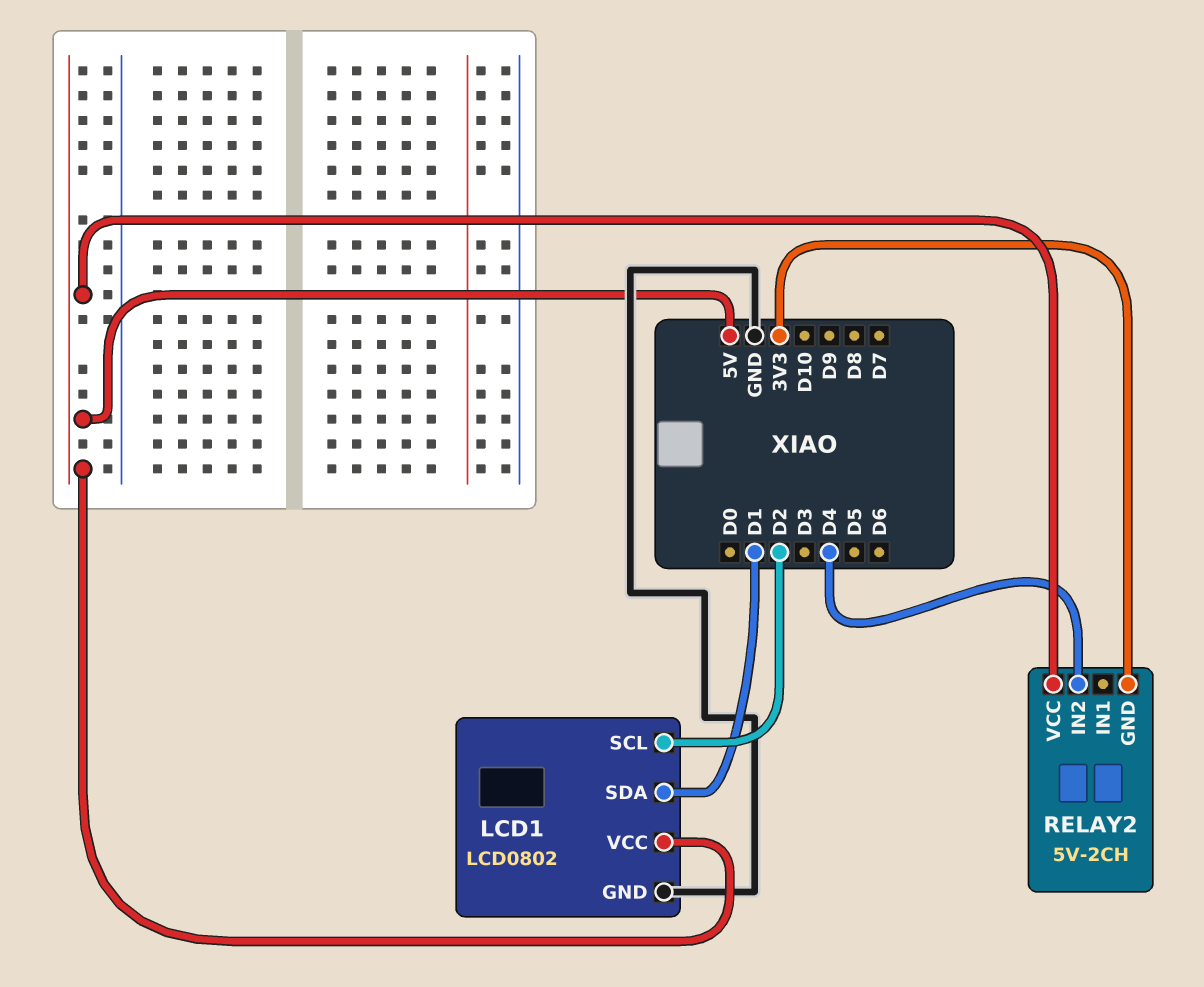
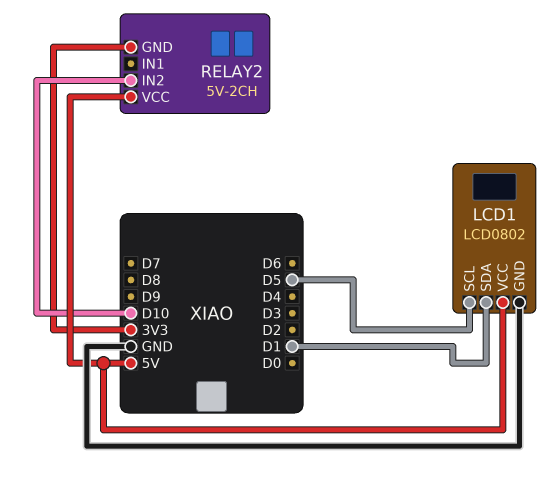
LCD1 pin SCL: D2 -> D5
RELAY2 pin IN2: D4 -> D10

